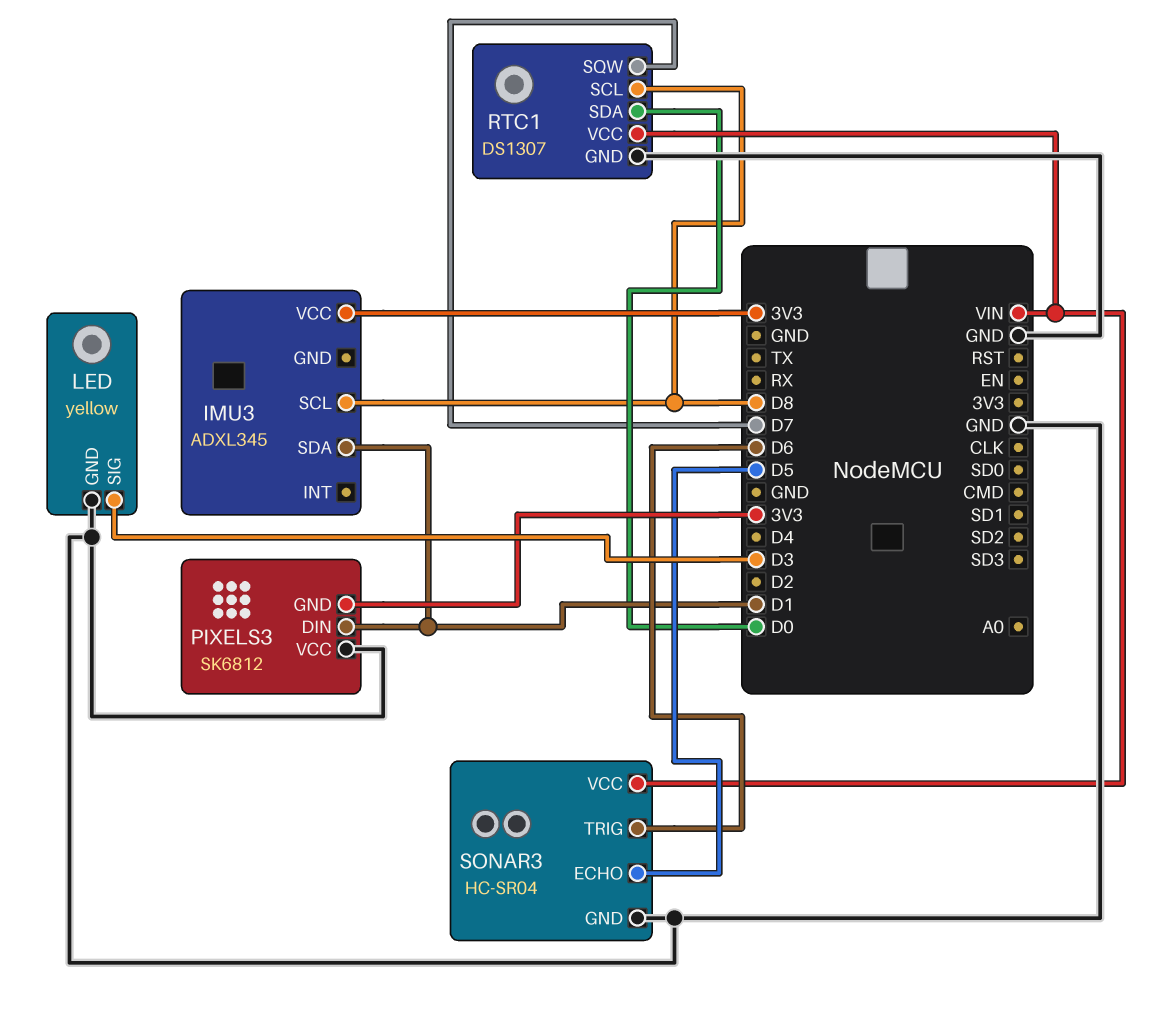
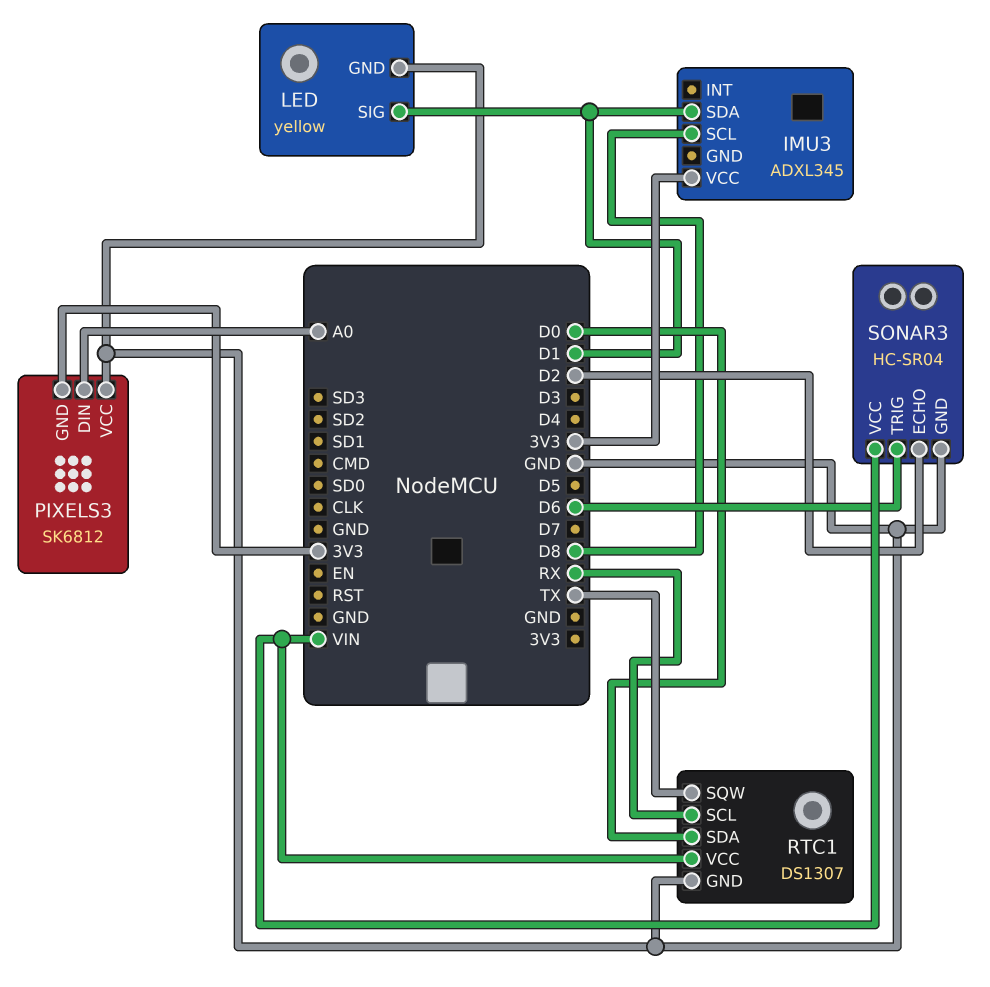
LED pin SIG: D3 -> D1
PIXELS3 pin DIN: D1 -> A0
RTC1 pin SCL: D8 -> RX
RTC1 pin SQW: D7 -> TX
SONAR3 pin ECHO: D5 -> D2

